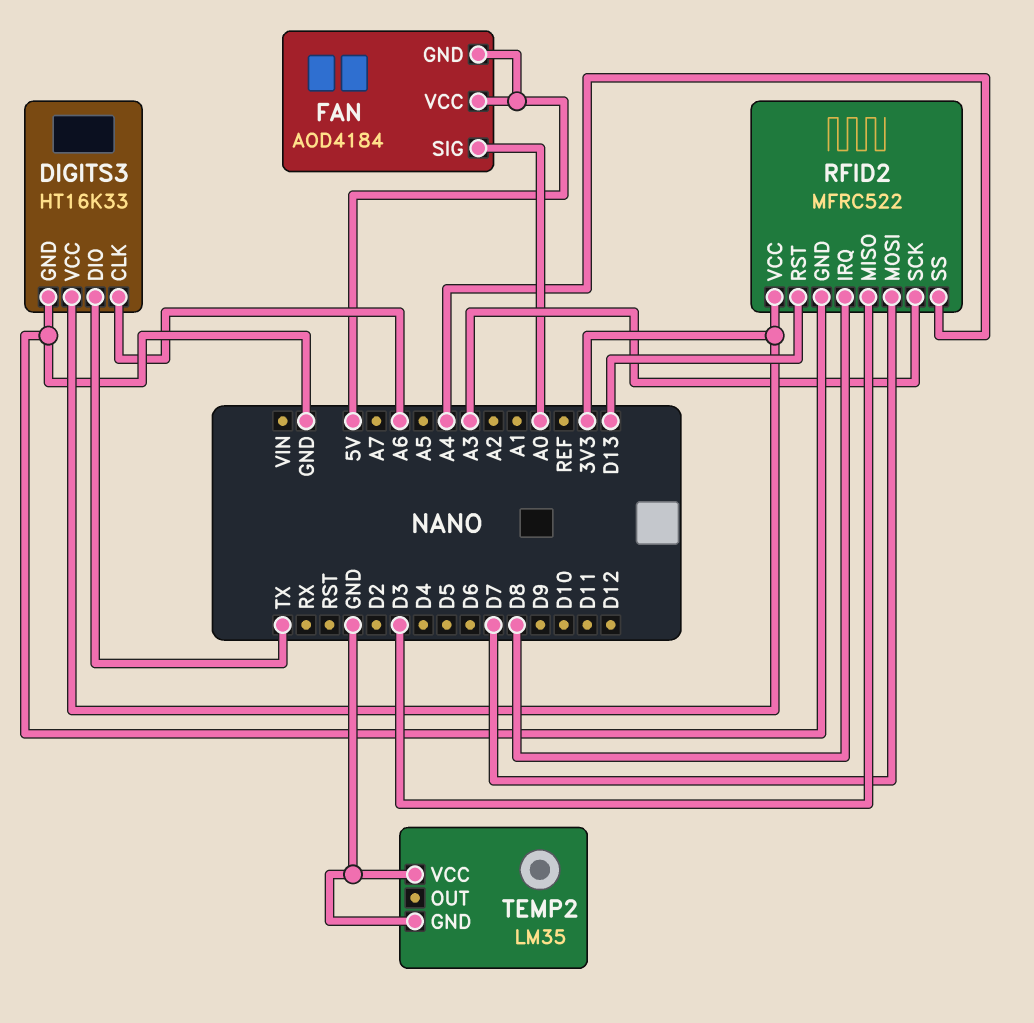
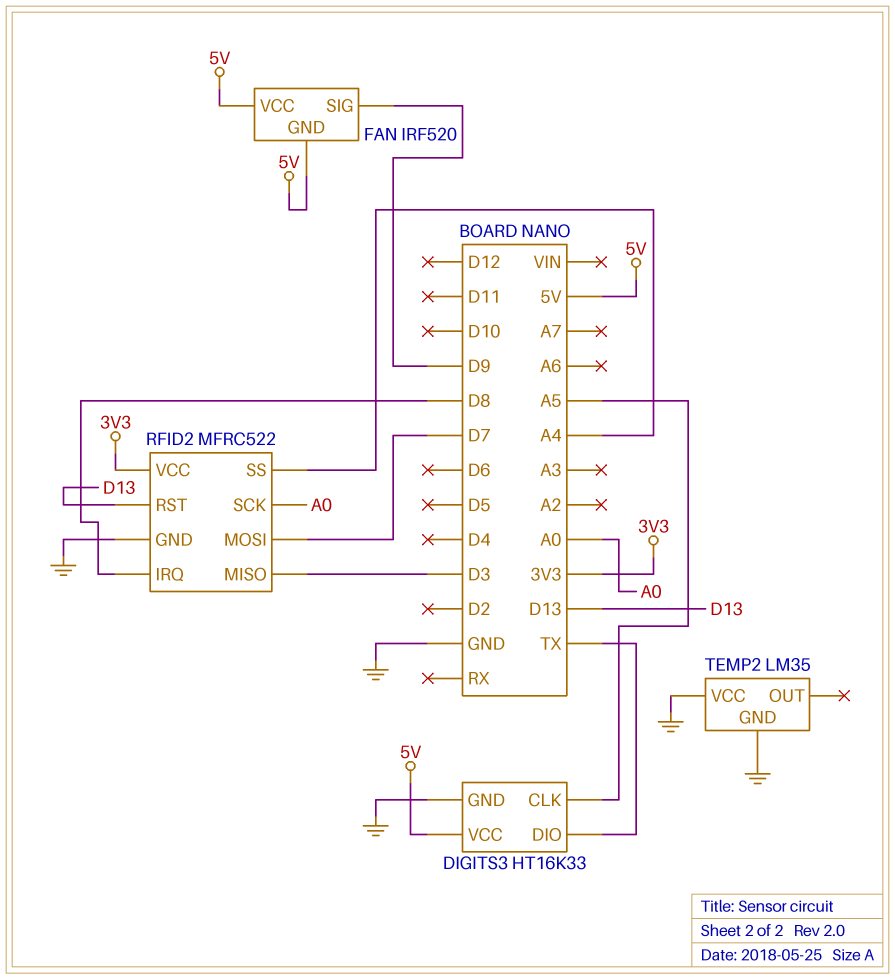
DIGITS3 pin CLK: A6 -> A5
DIGITS3 pin VCC: 3V3 -> 5V
FAN: AOD4184 -> IRF520
FAN pin SIG: A0 -> D9
RFID2 pin SCK: A3 -> A0

